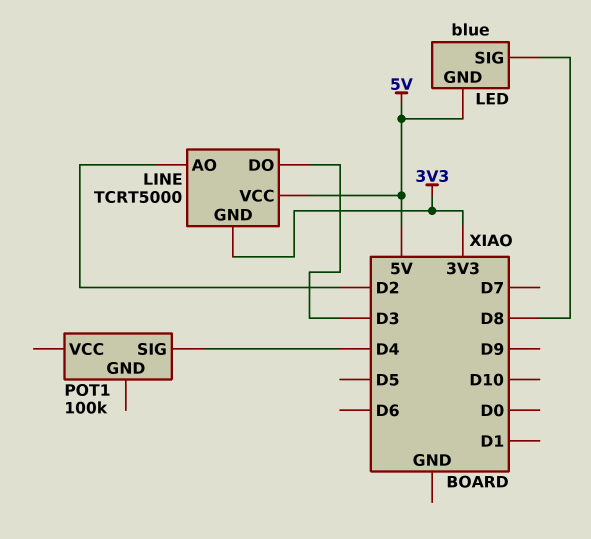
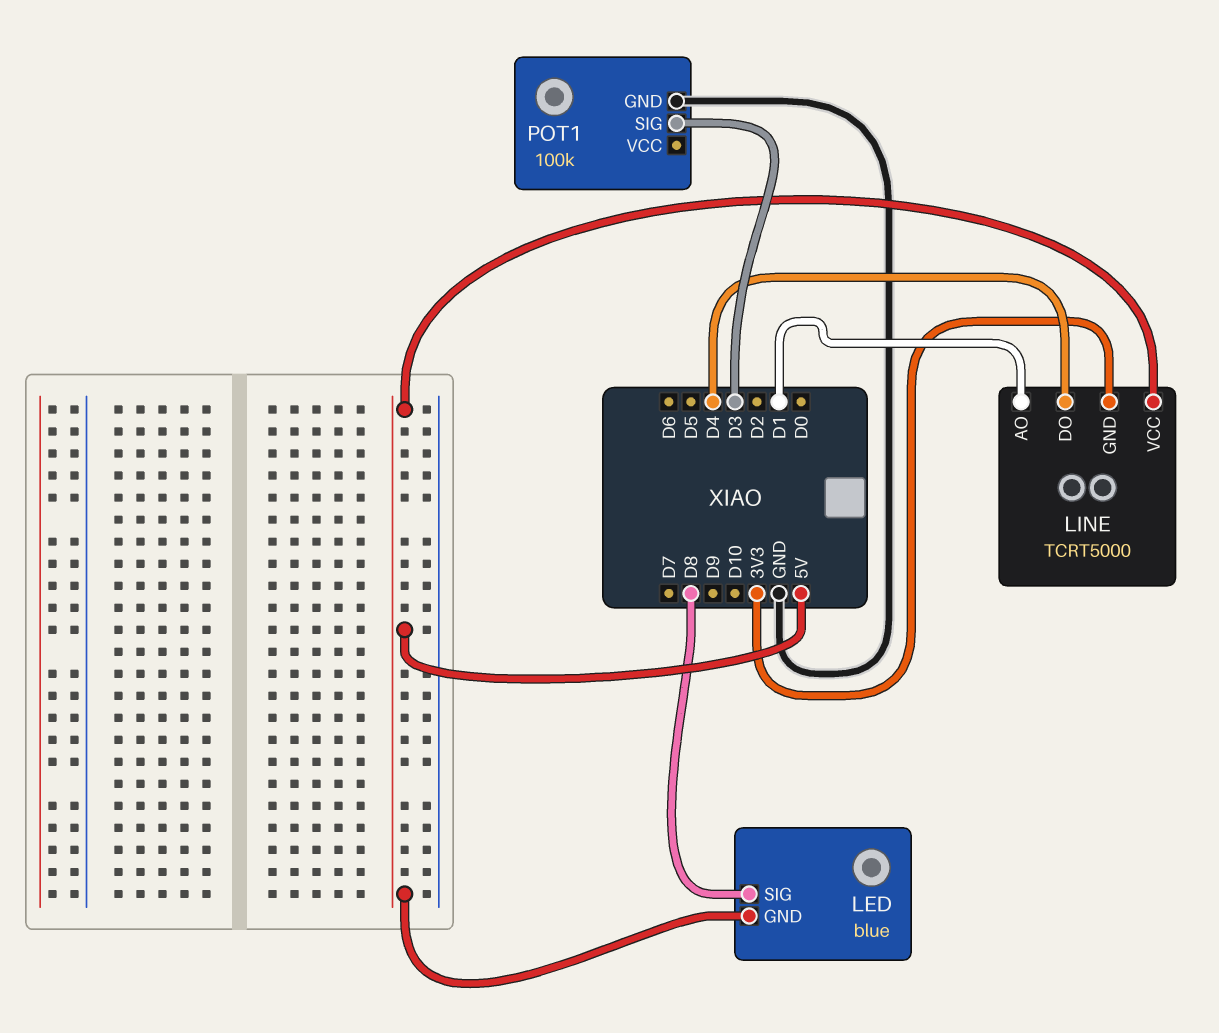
LINE pin AO: D2 -> D1
LINE pin DO: D3 -> D4
POT1 pin GND: none -> GND
POT1 pin SIG: D4 -> D3

